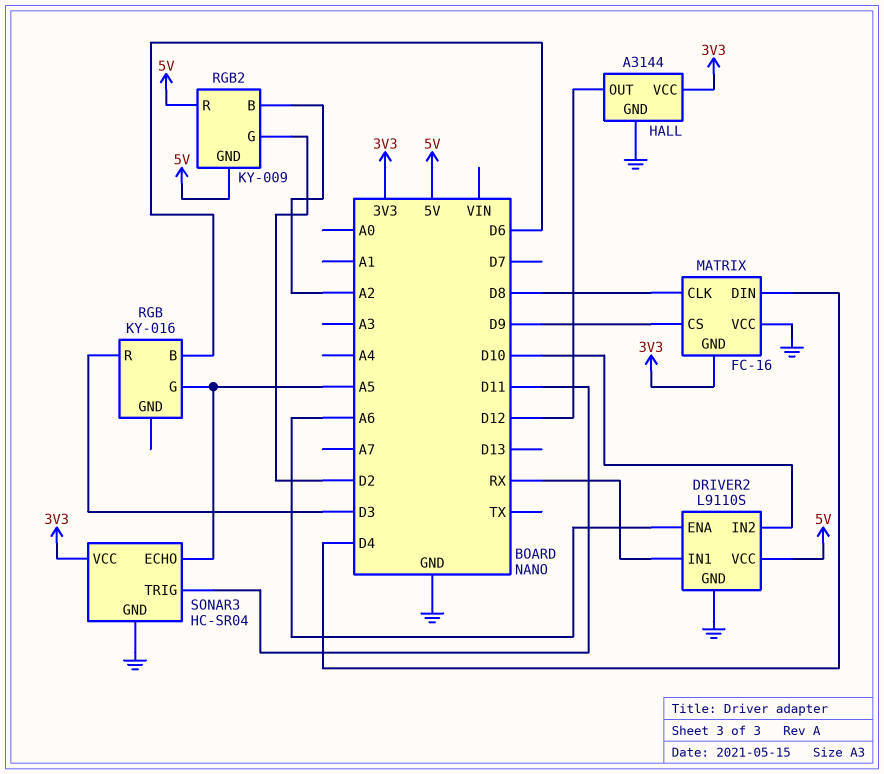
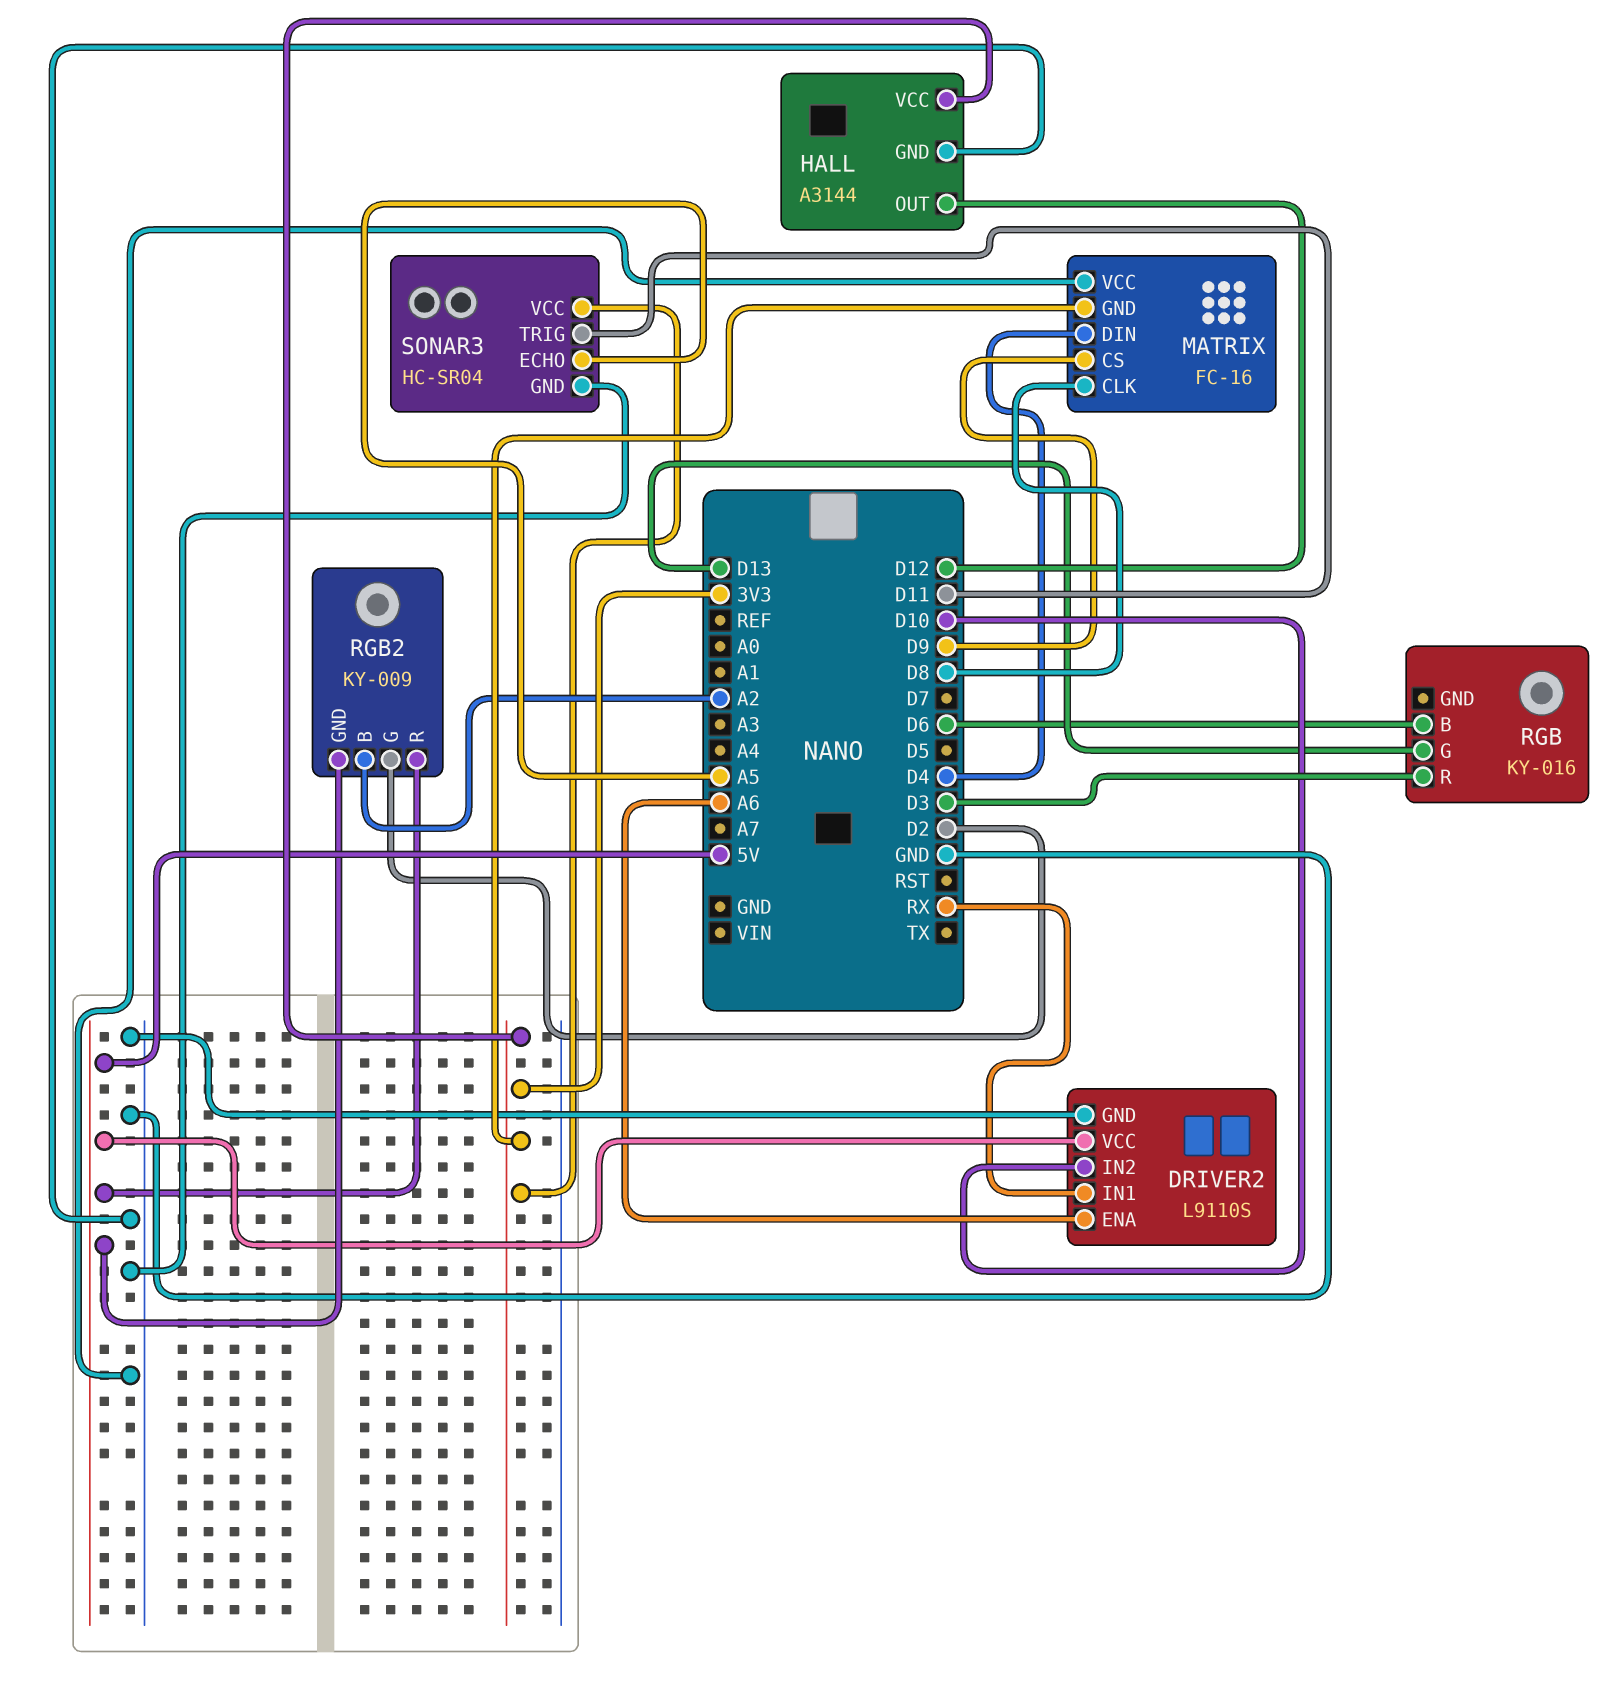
RGB pin G: A5 -> D13

